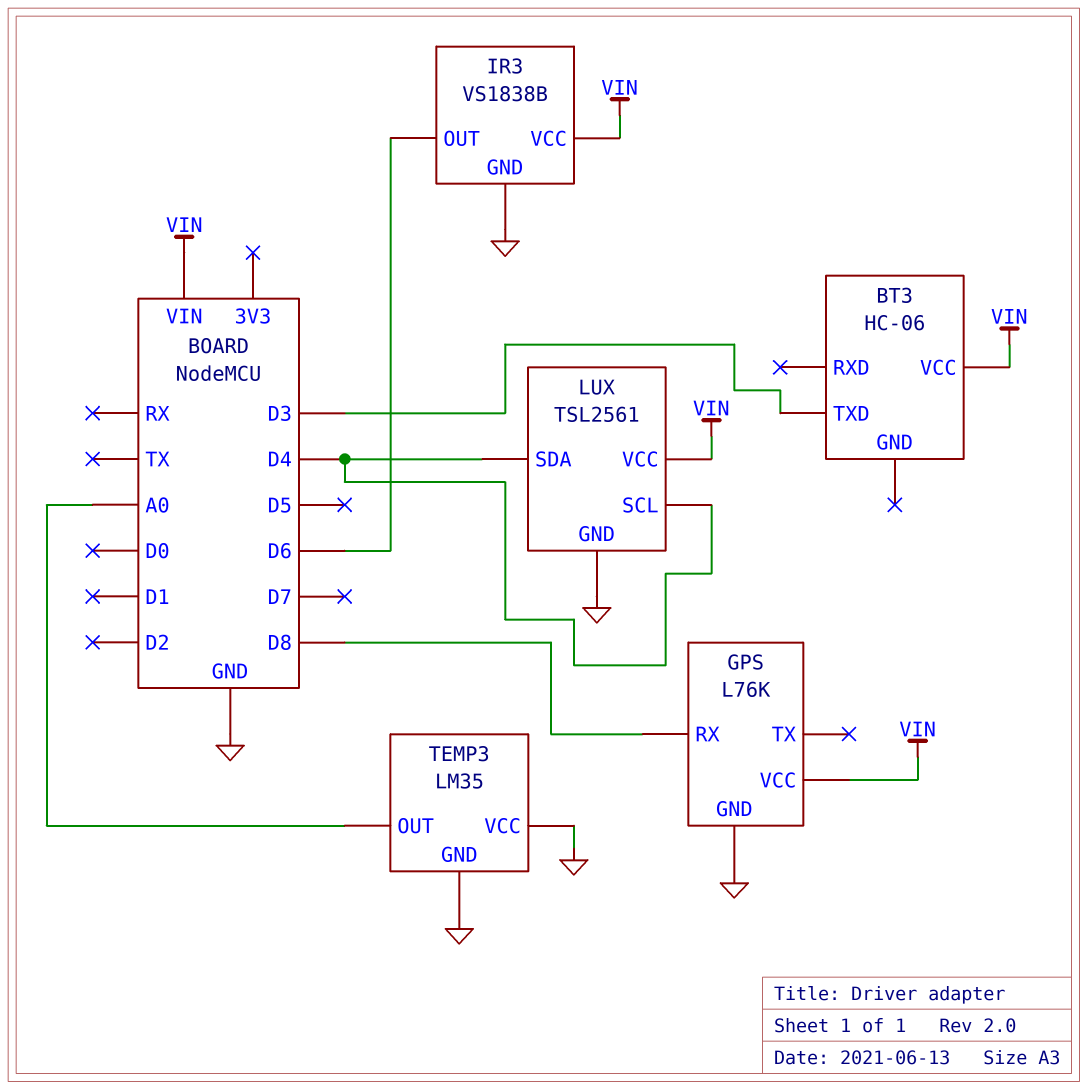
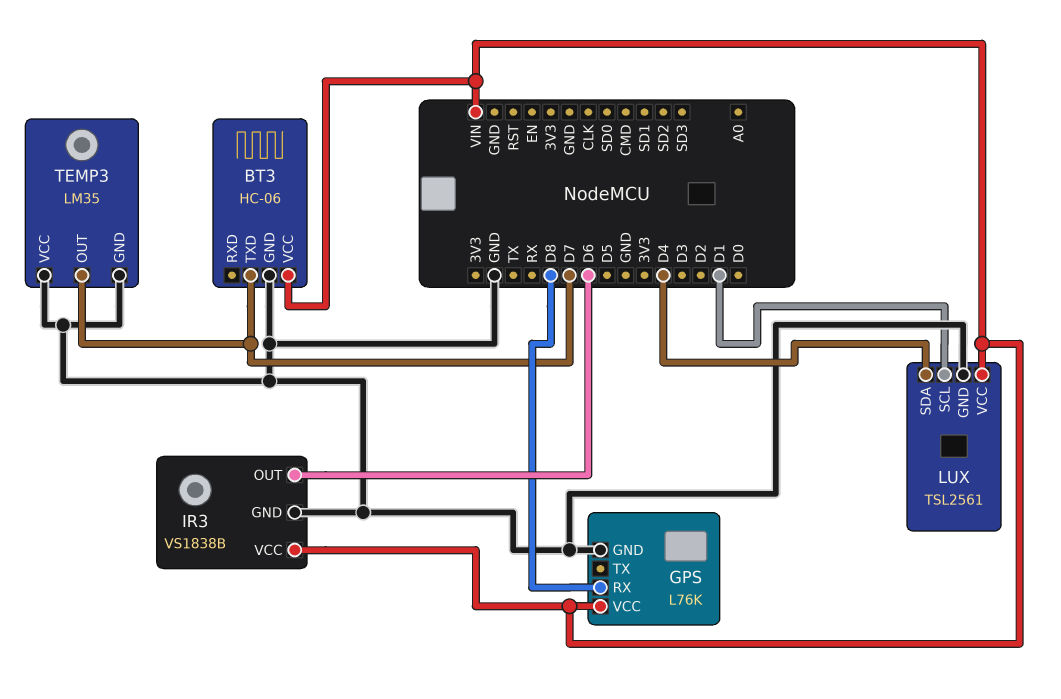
BT3 pin GND: none -> GND
BT3 pin TXD: D3 -> D7
LUX pin SCL: D4 -> D1
TEMP3 pin OUT: A0 -> D7

